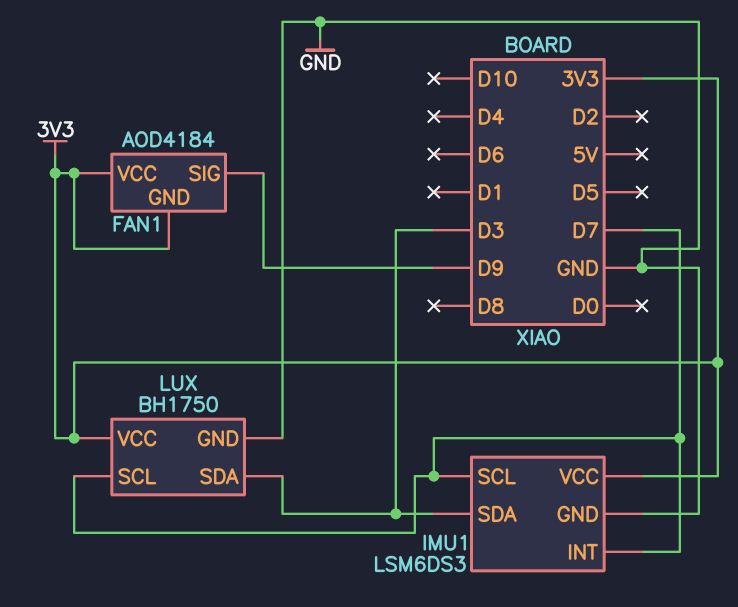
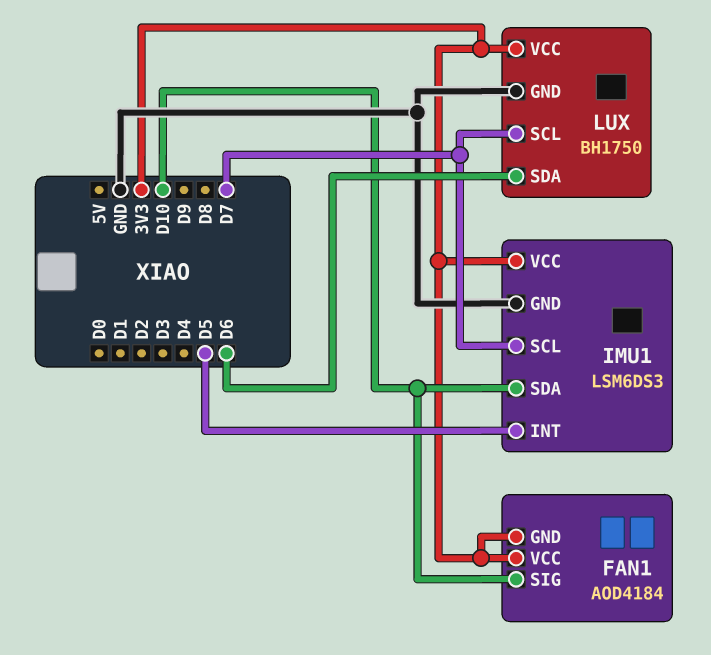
FAN1 pin SIG: D9 -> D10
IMU1 pin INT: D7 -> D5
IMU1 pin SDA: D3 -> D10
LUX pin SDA: D3 -> D6

